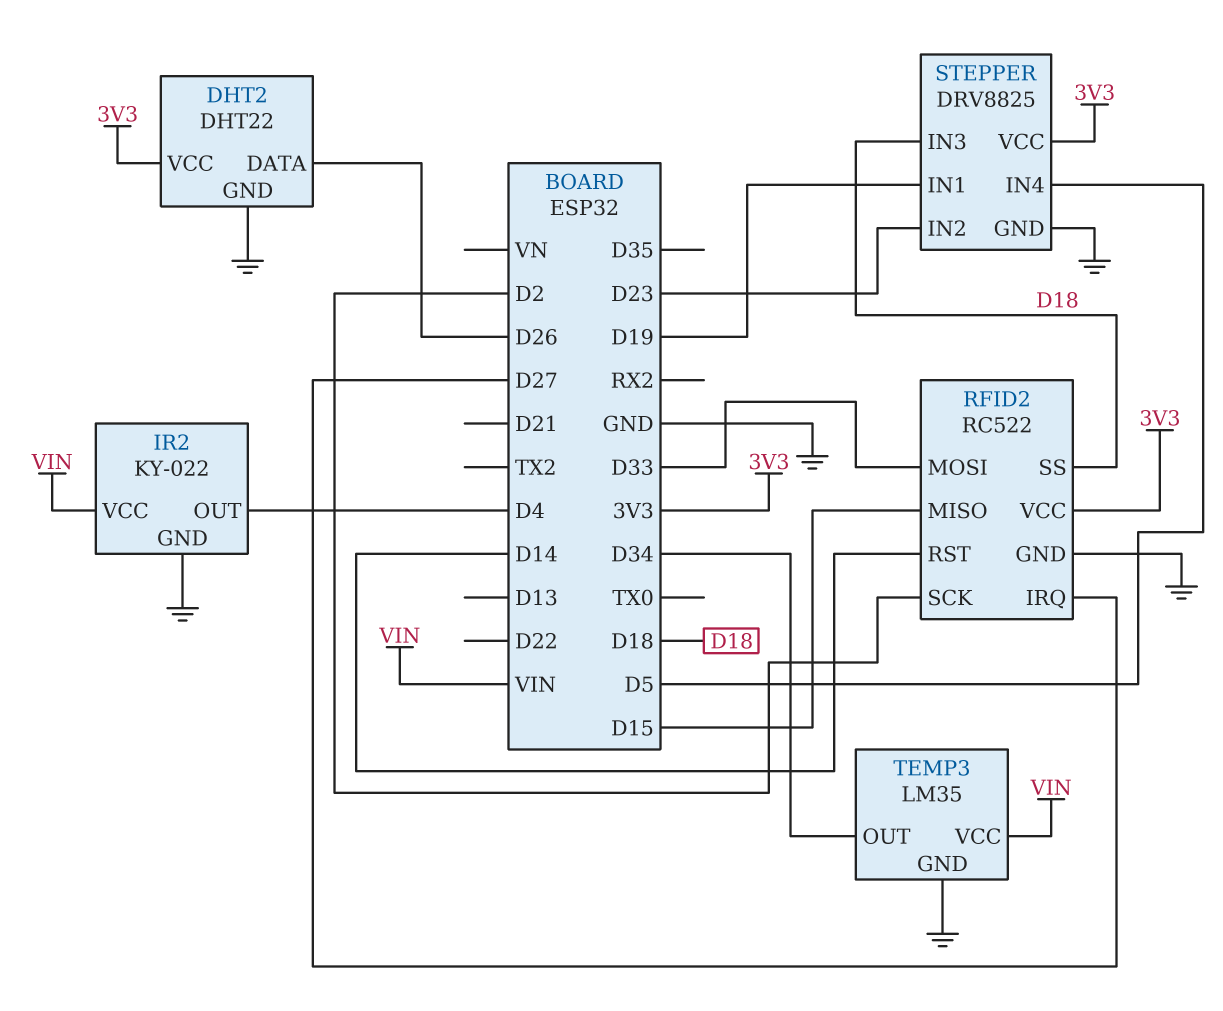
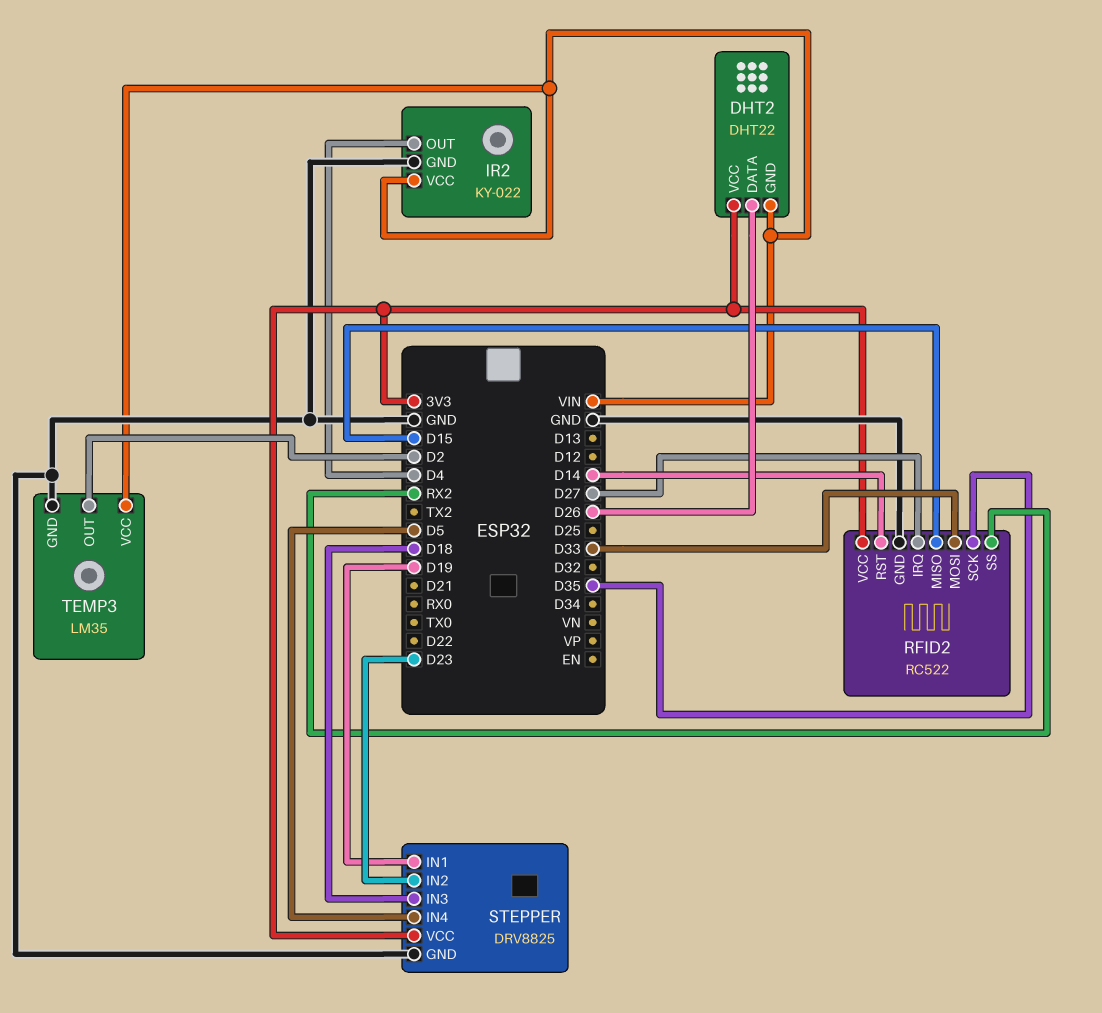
DHT2 pin GND: GND -> VIN
RFID2 pin SCK: D2 -> D35
RFID2 pin SS: D18 -> RX2
TEMP3 pin OUT: D34 -> D2

